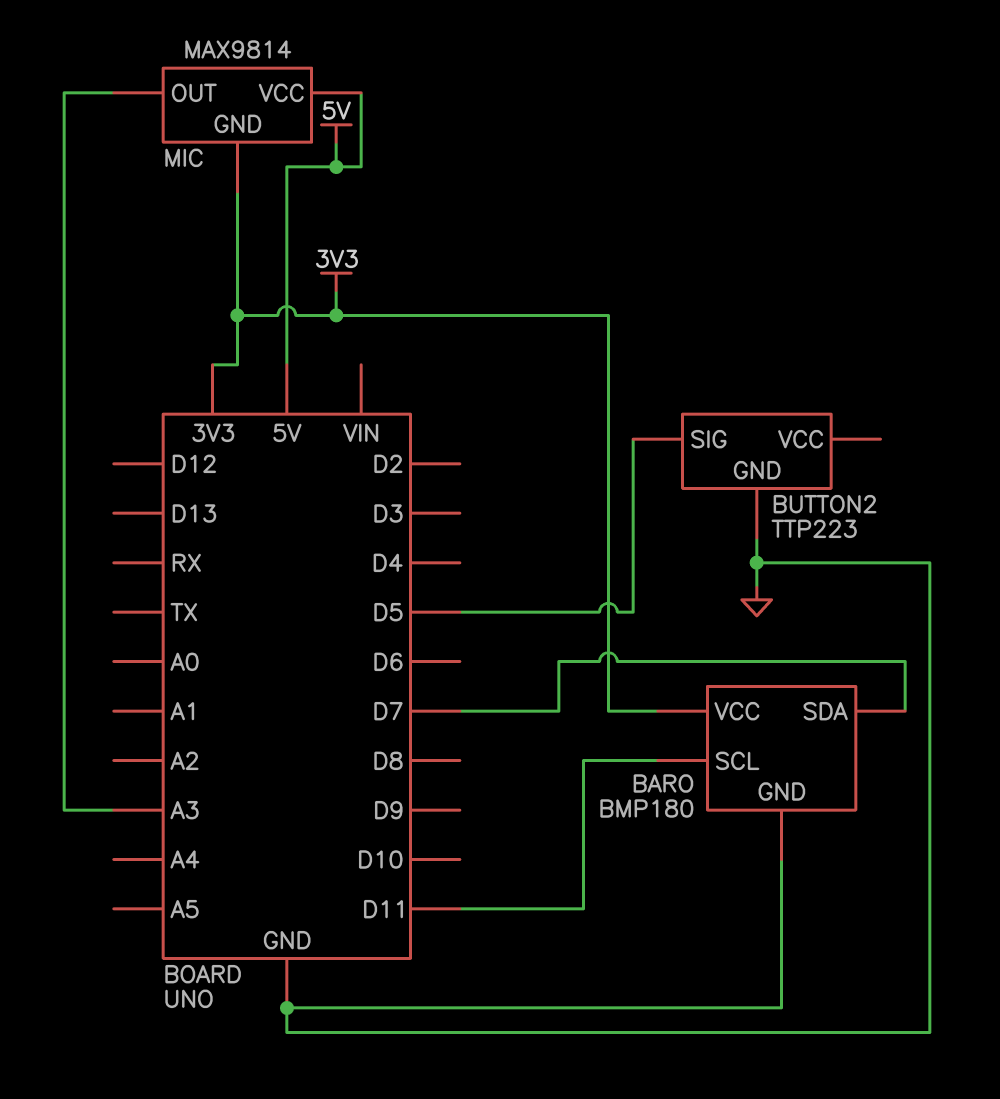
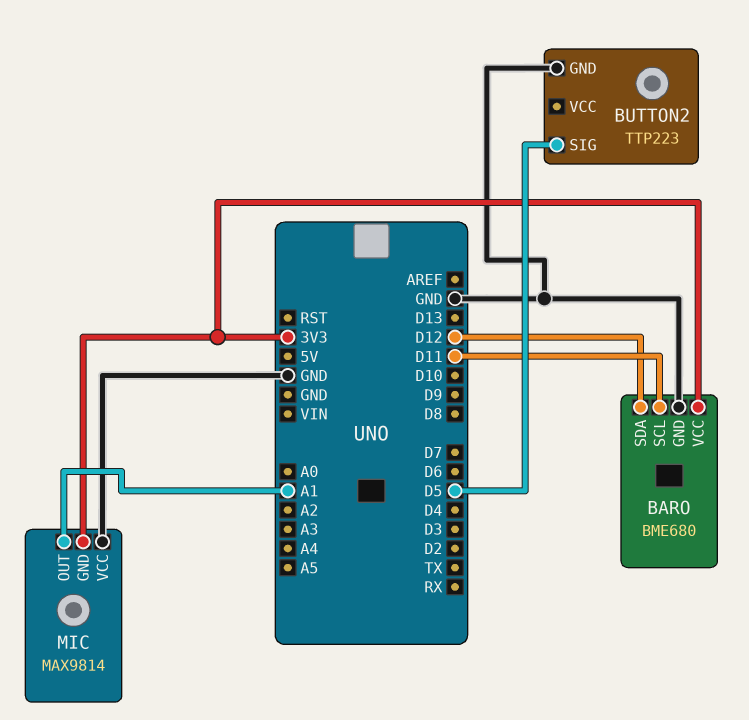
BARO: BMP180 -> BME680
BARO pin SDA: D7 -> D12
MIC pin OUT: A3 -> A1
MIC pin VCC: 5V -> GND

